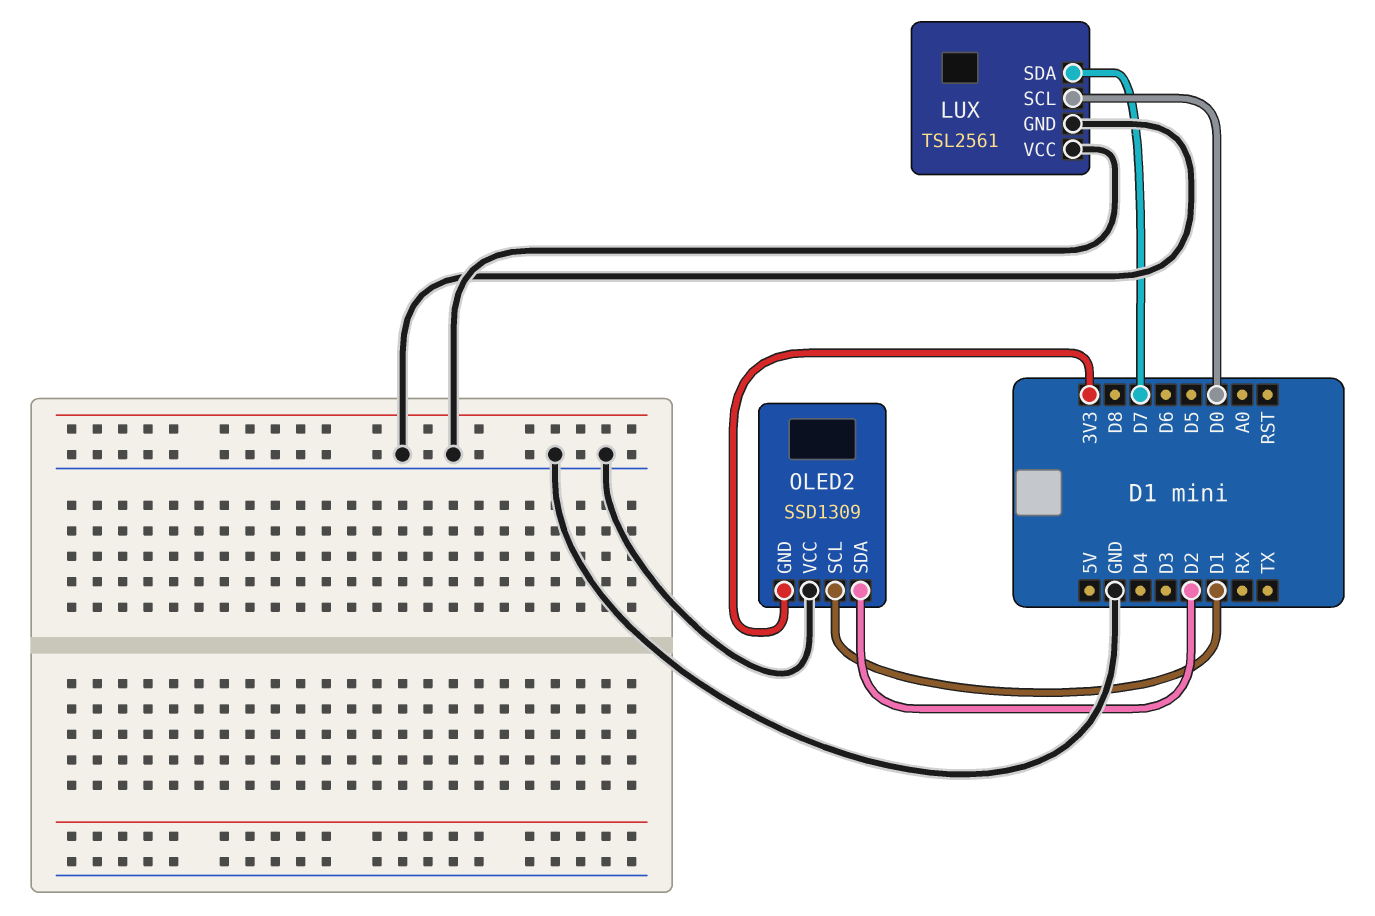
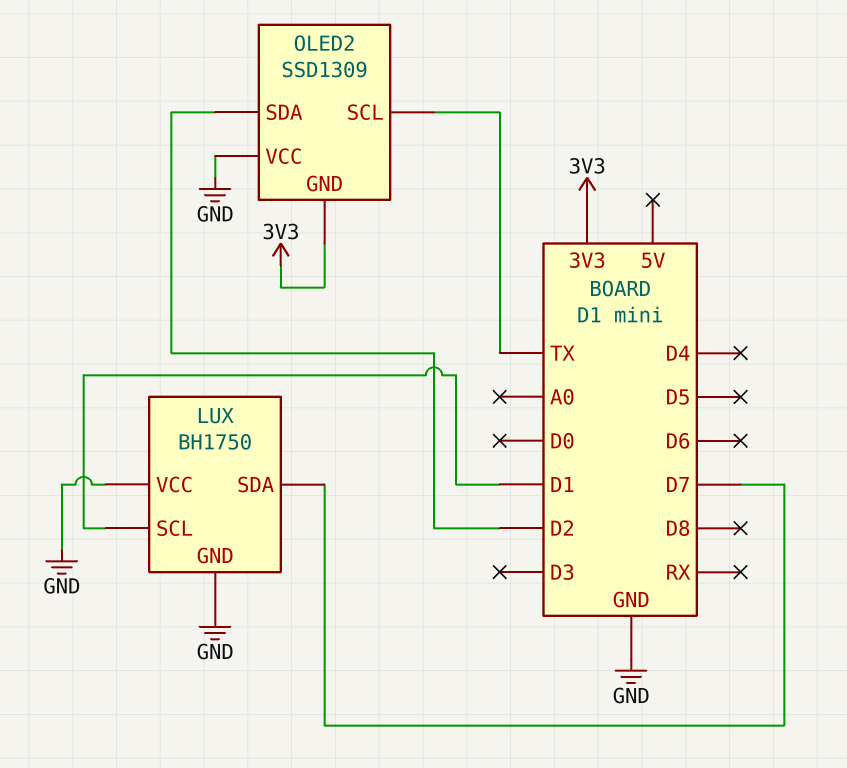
LUX: TSL2561 -> BH1750
LUX pin SCL: D0 -> D1
OLED2 pin SCL: D1 -> TX

